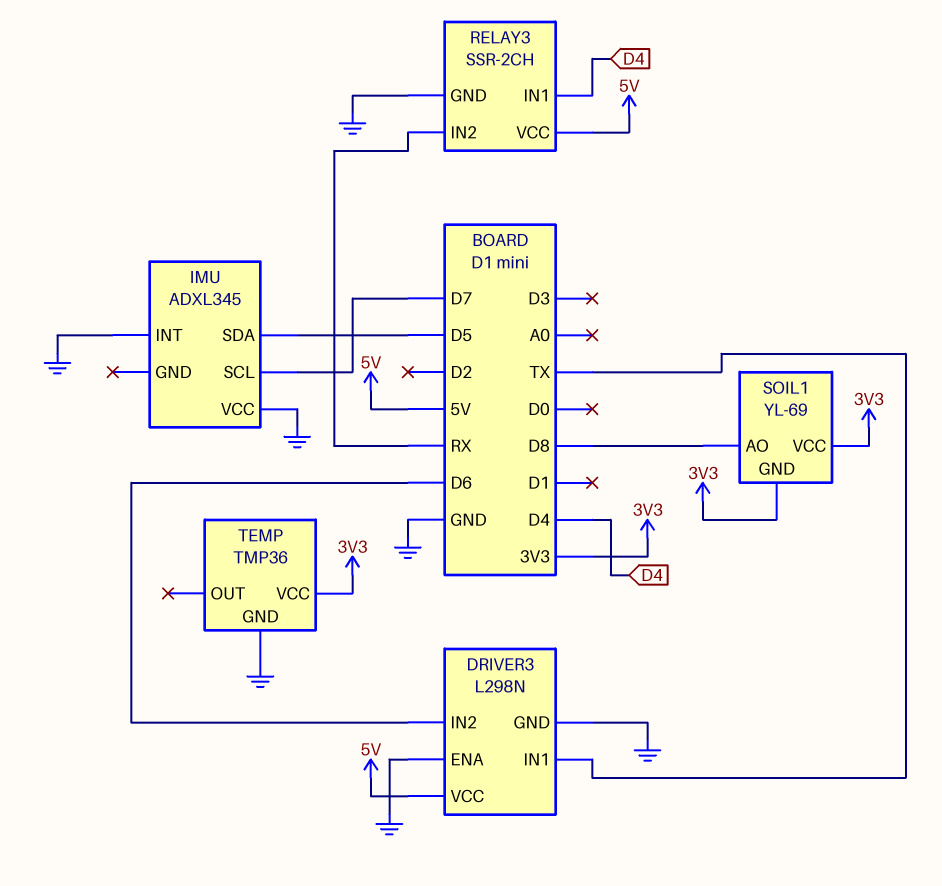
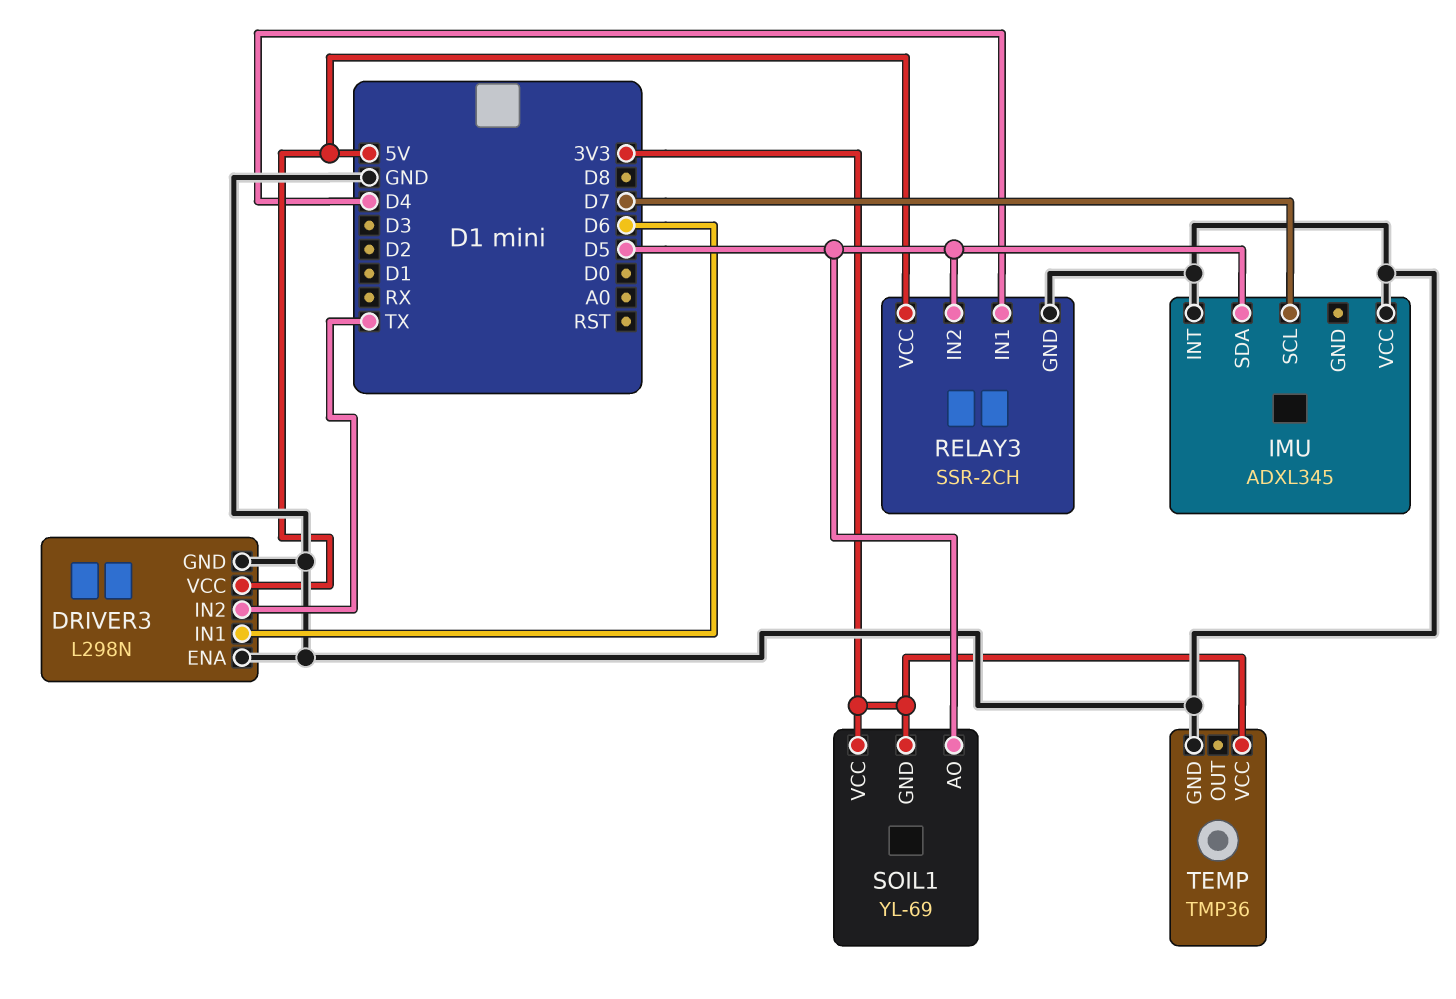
DRIVER3 pin IN1: TX -> D6
DRIVER3 pin IN2: D6 -> TX
RELAY3 pin IN2: RX -> D5
SOIL1 pin AO: D8 -> D5

